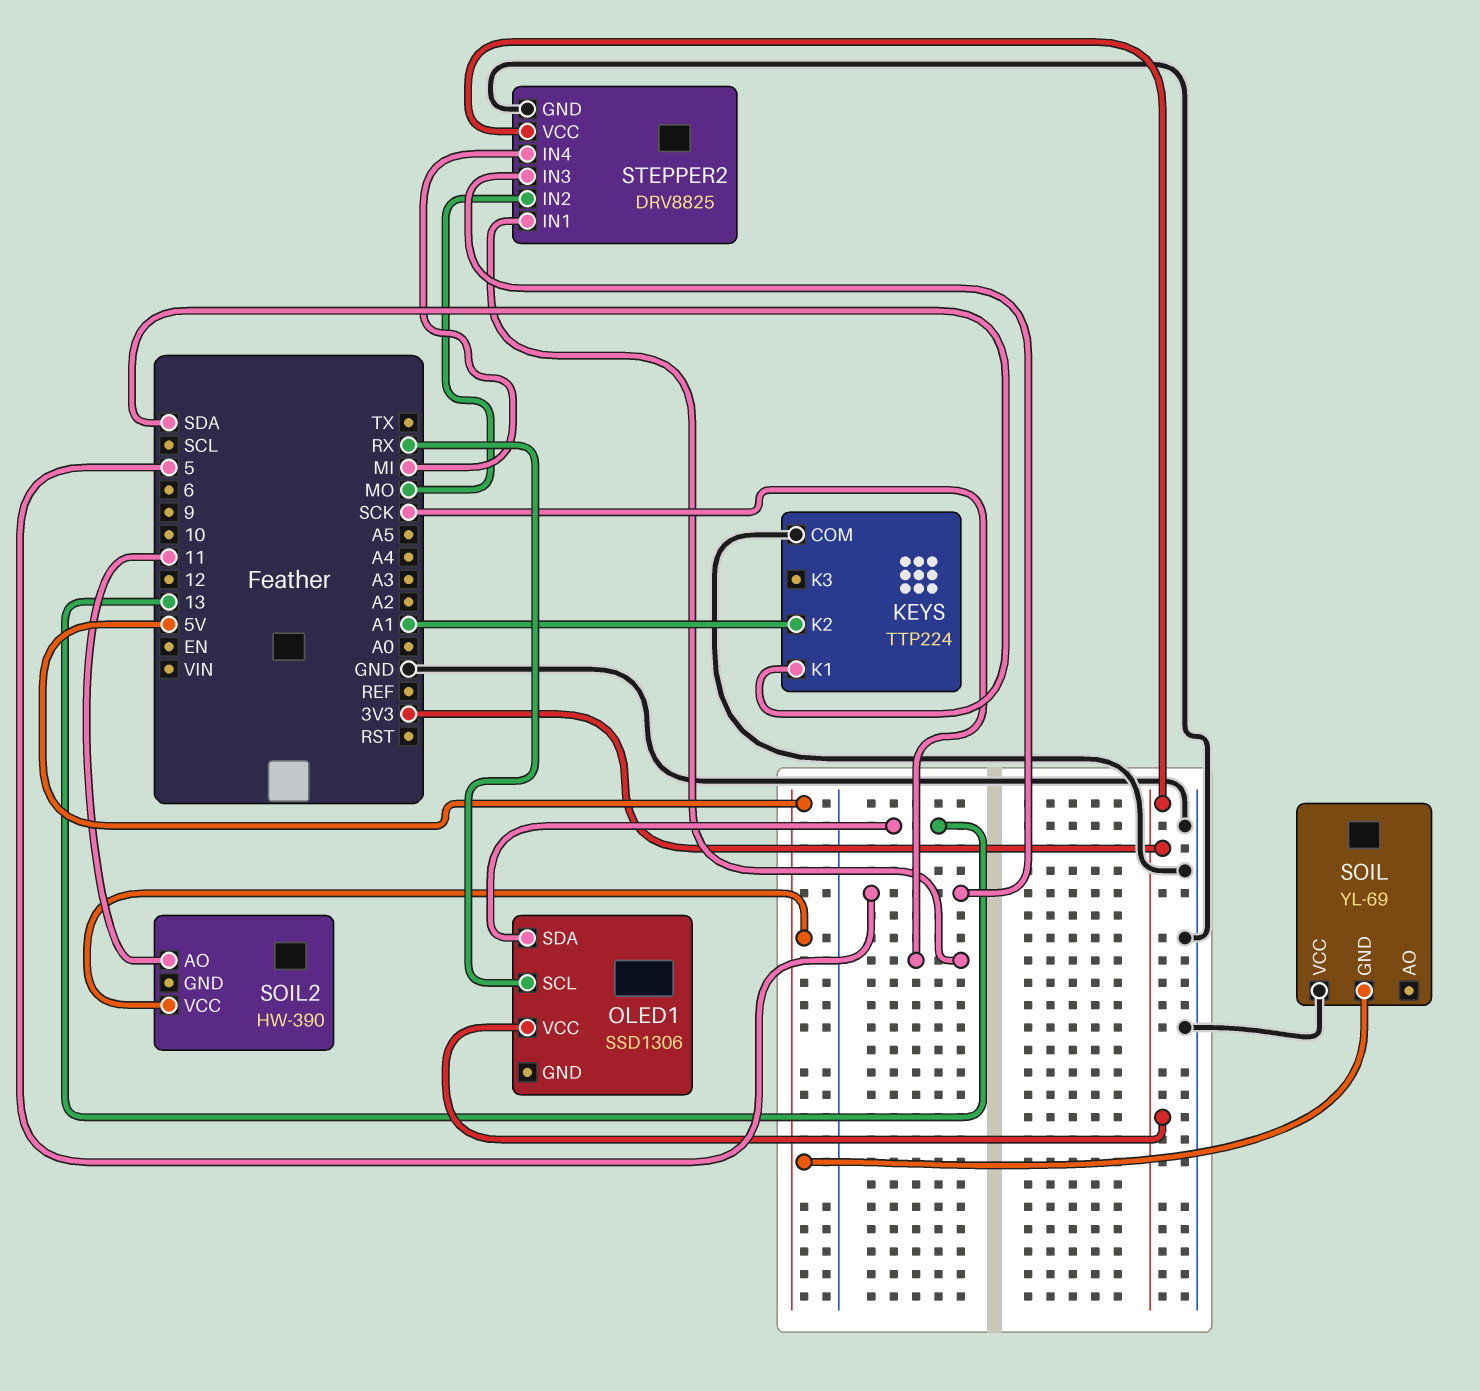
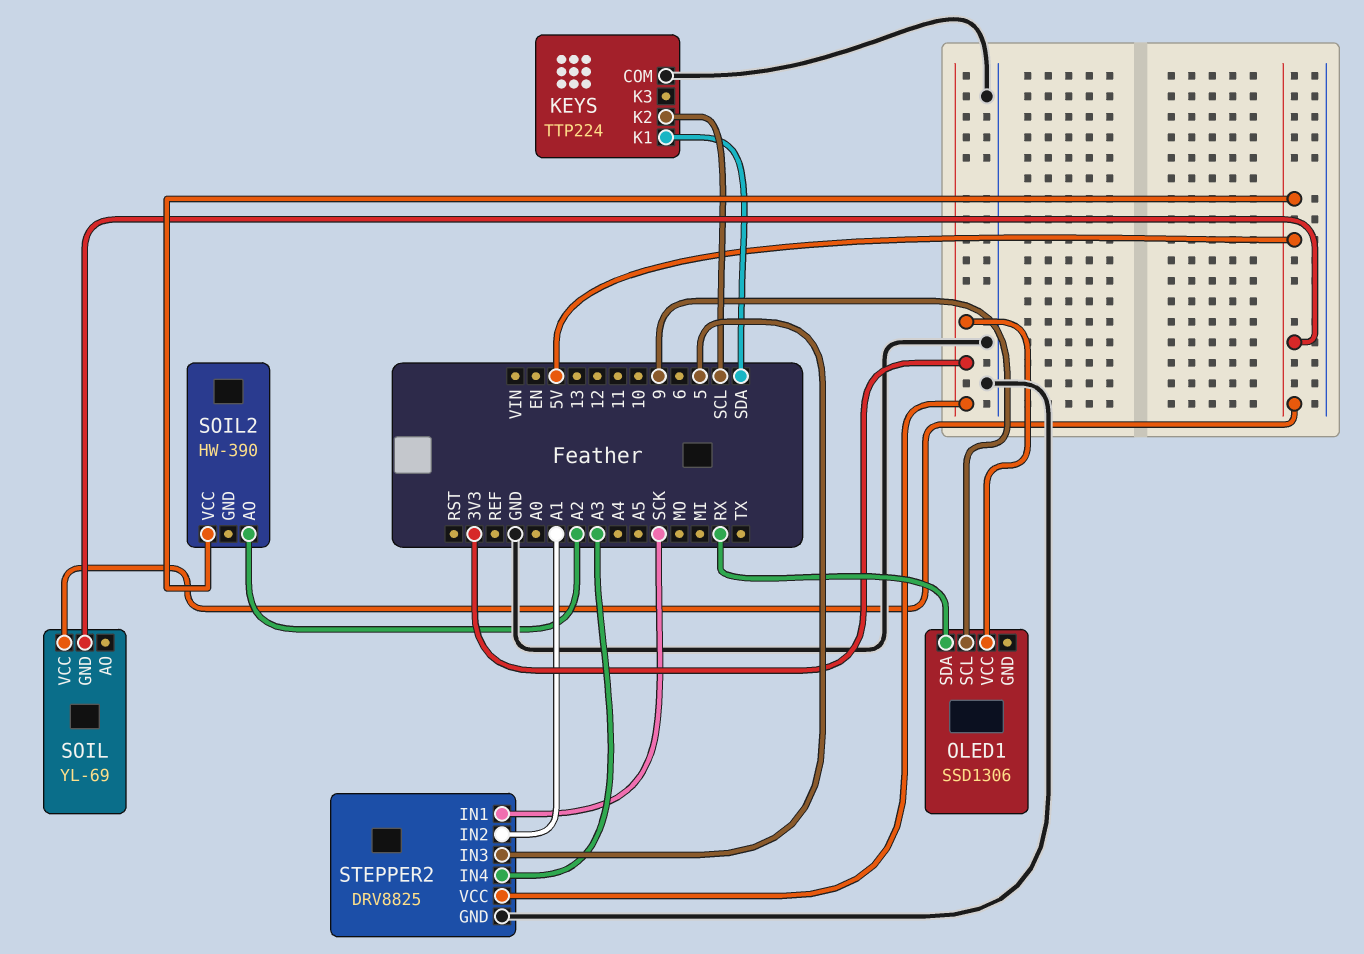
KEYS pin K2: A1 -> SCL
OLED1 pin SCL: RX -> 9
OLED1 pin SDA: 13 -> RX
SOIL pin VCC: GND -> 5V
SOIL2 pin AO: 11 -> A2
STEPPER2 pin IN2: MO -> A1
STEPPER2 pin IN4: MI -> A3

